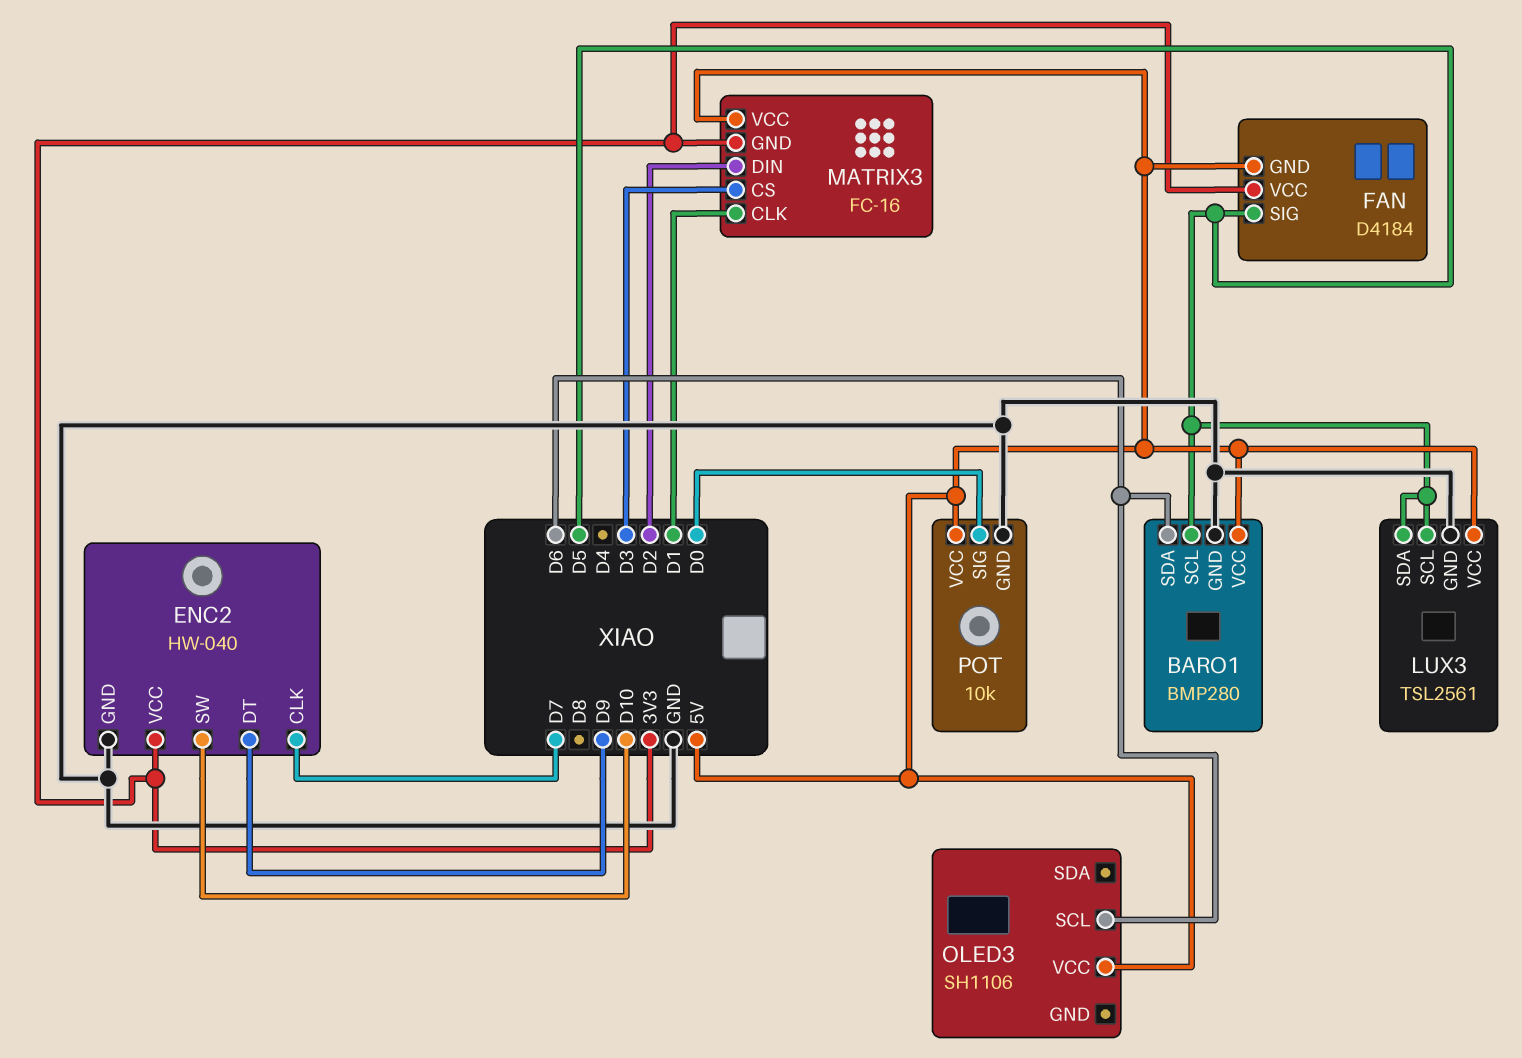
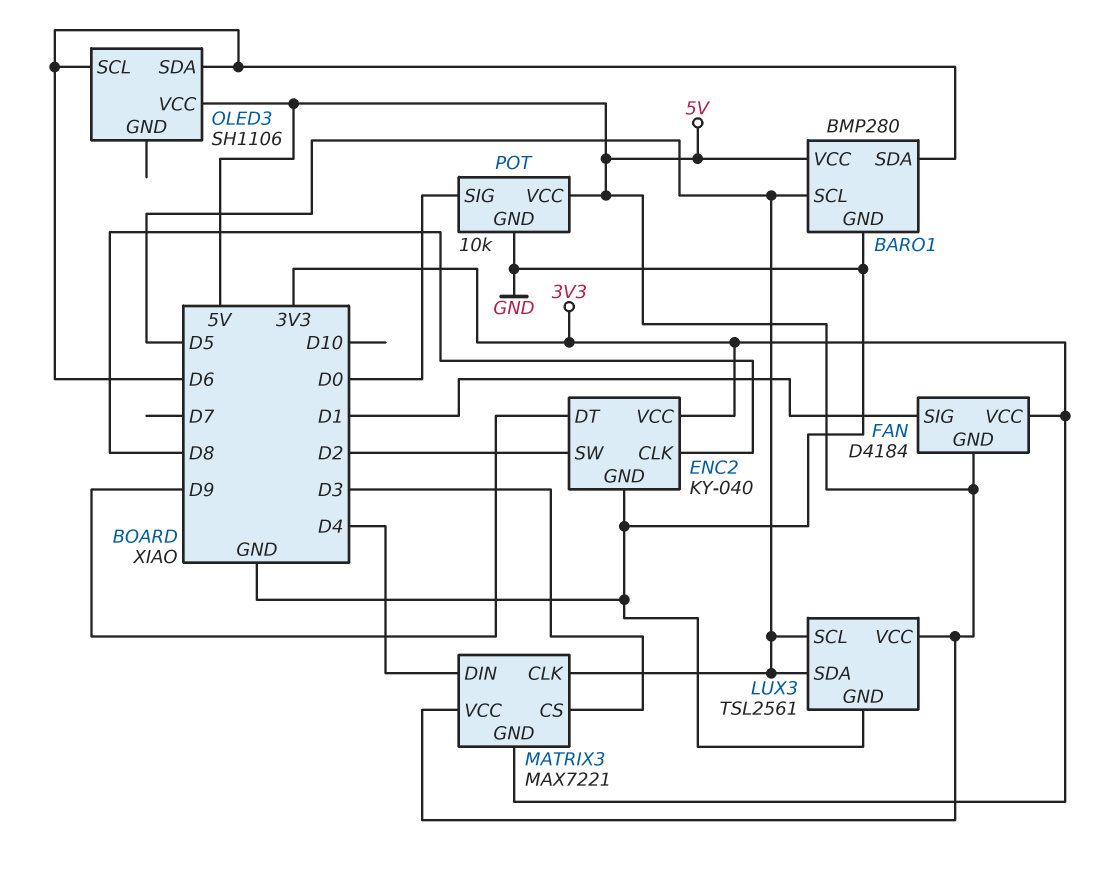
ENC2: HW-040 -> KY-040
ENC2 pin CLK: D7 -> D8
ENC2 pin SW: D10 -> D2
FAN pin SIG: D5 -> D1
MATRIX3: FC-16 -> MAX7221
MATRIX3 pin CLK: D1 -> D5
MATRIX3 pin DIN: D2 -> D4
OLED3 pin SDA: none -> D6

